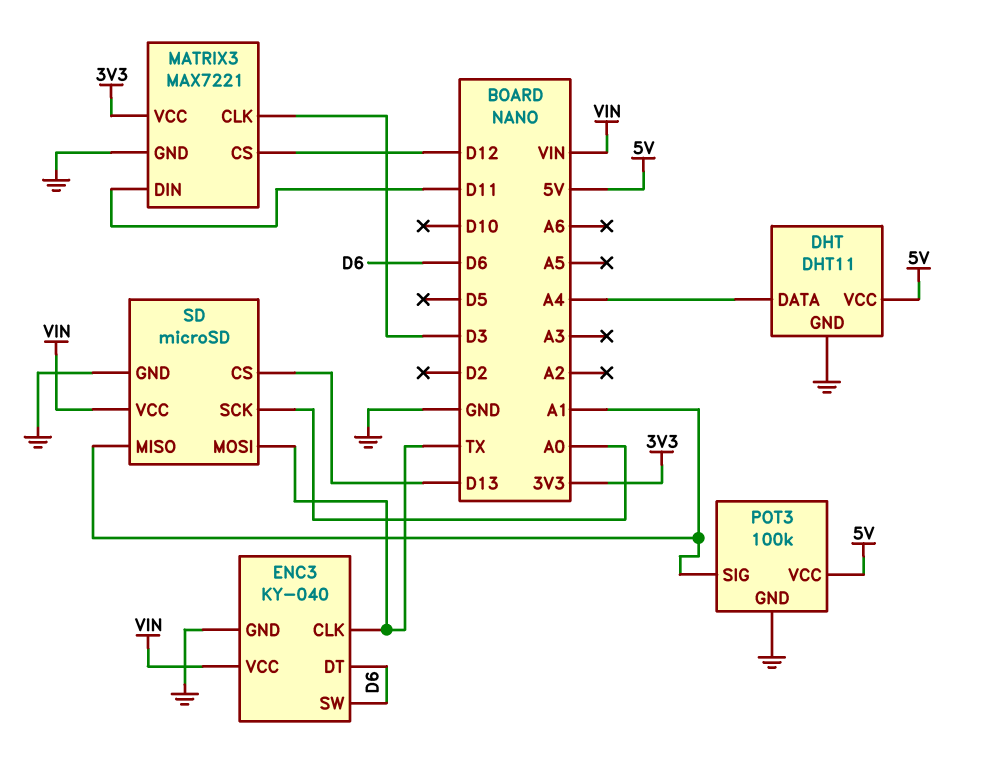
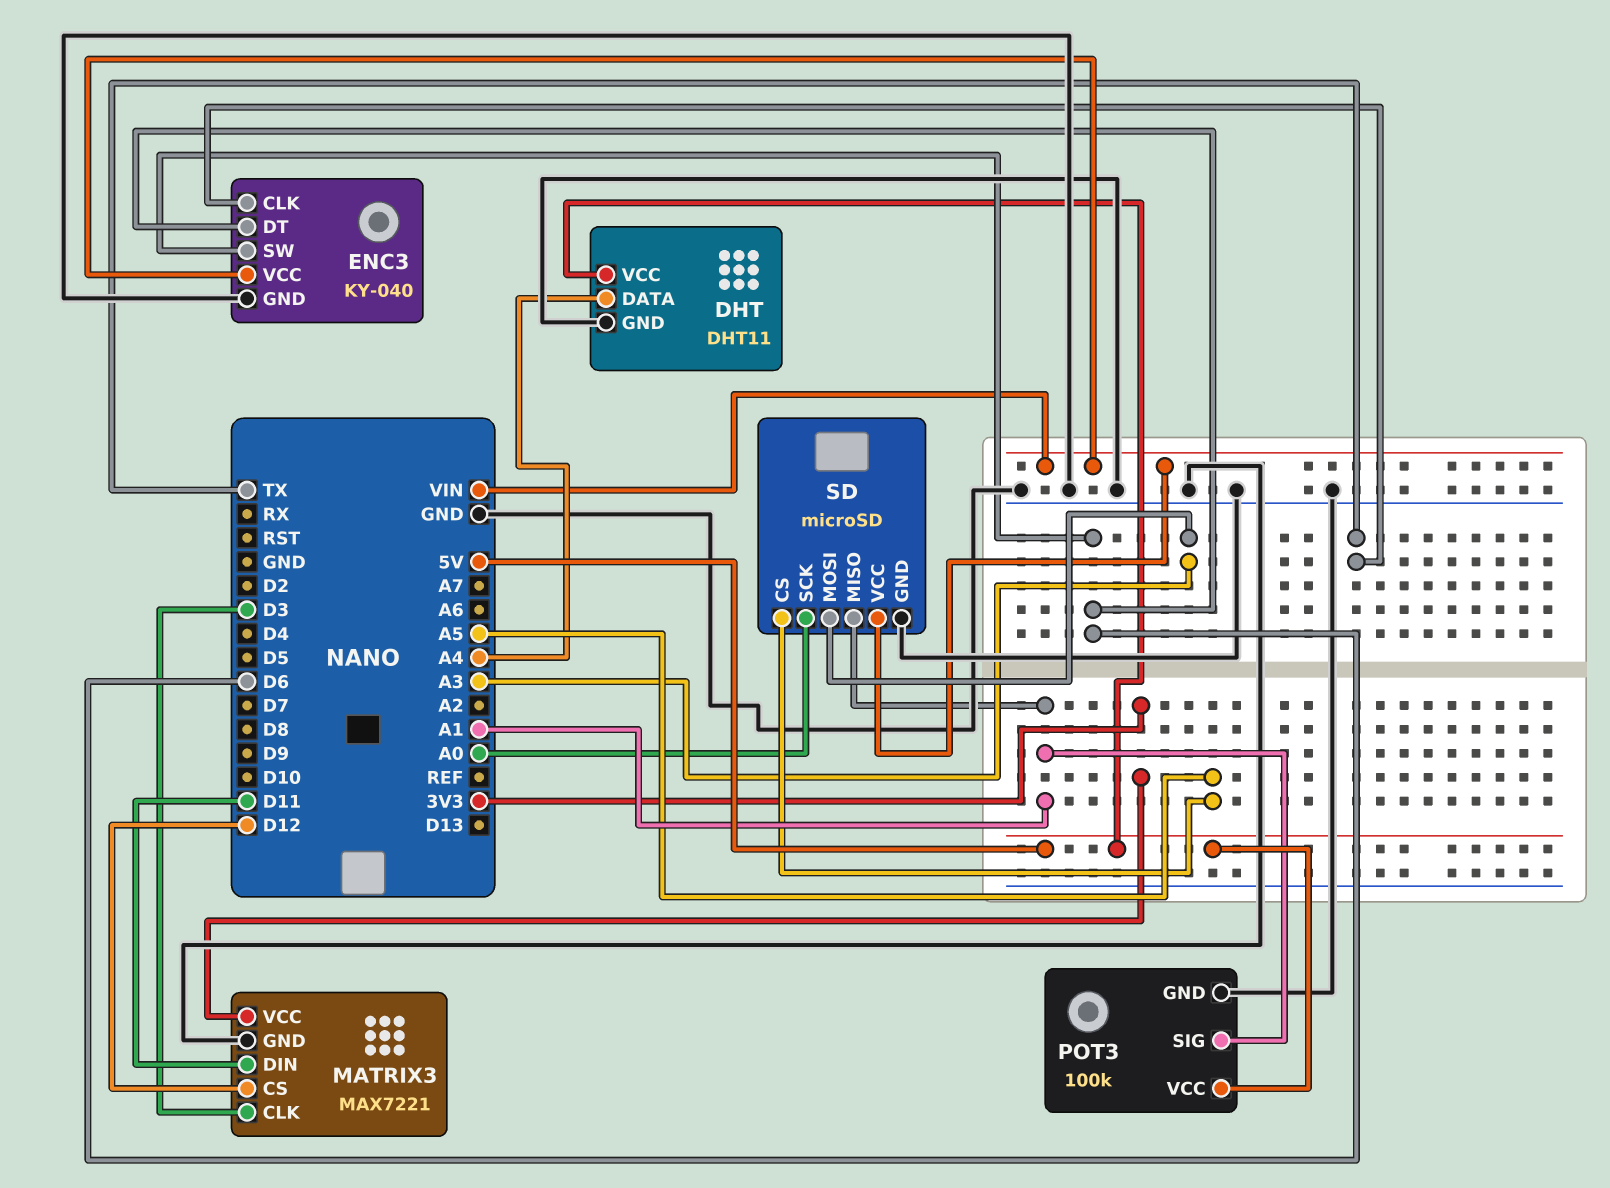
SD pin CS: D13 -> A5
SD pin MOSI: TX -> A3

